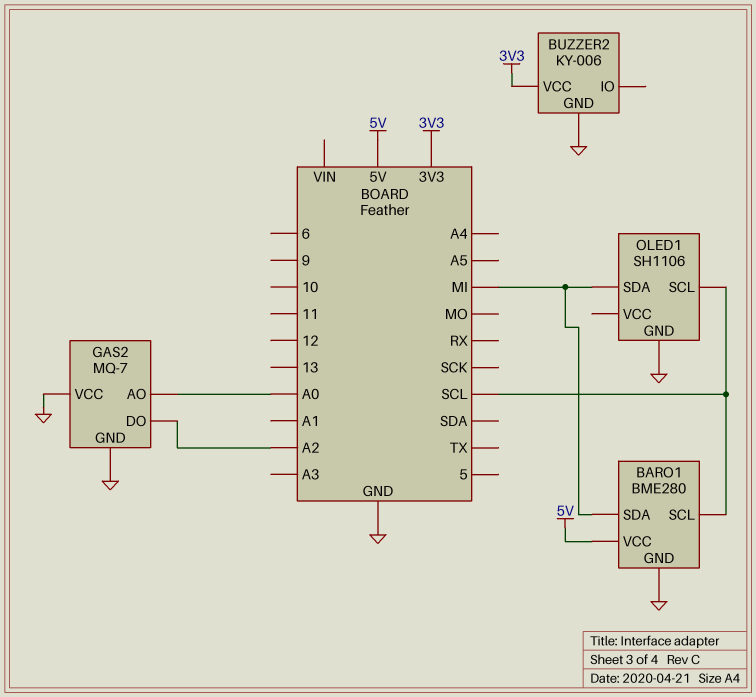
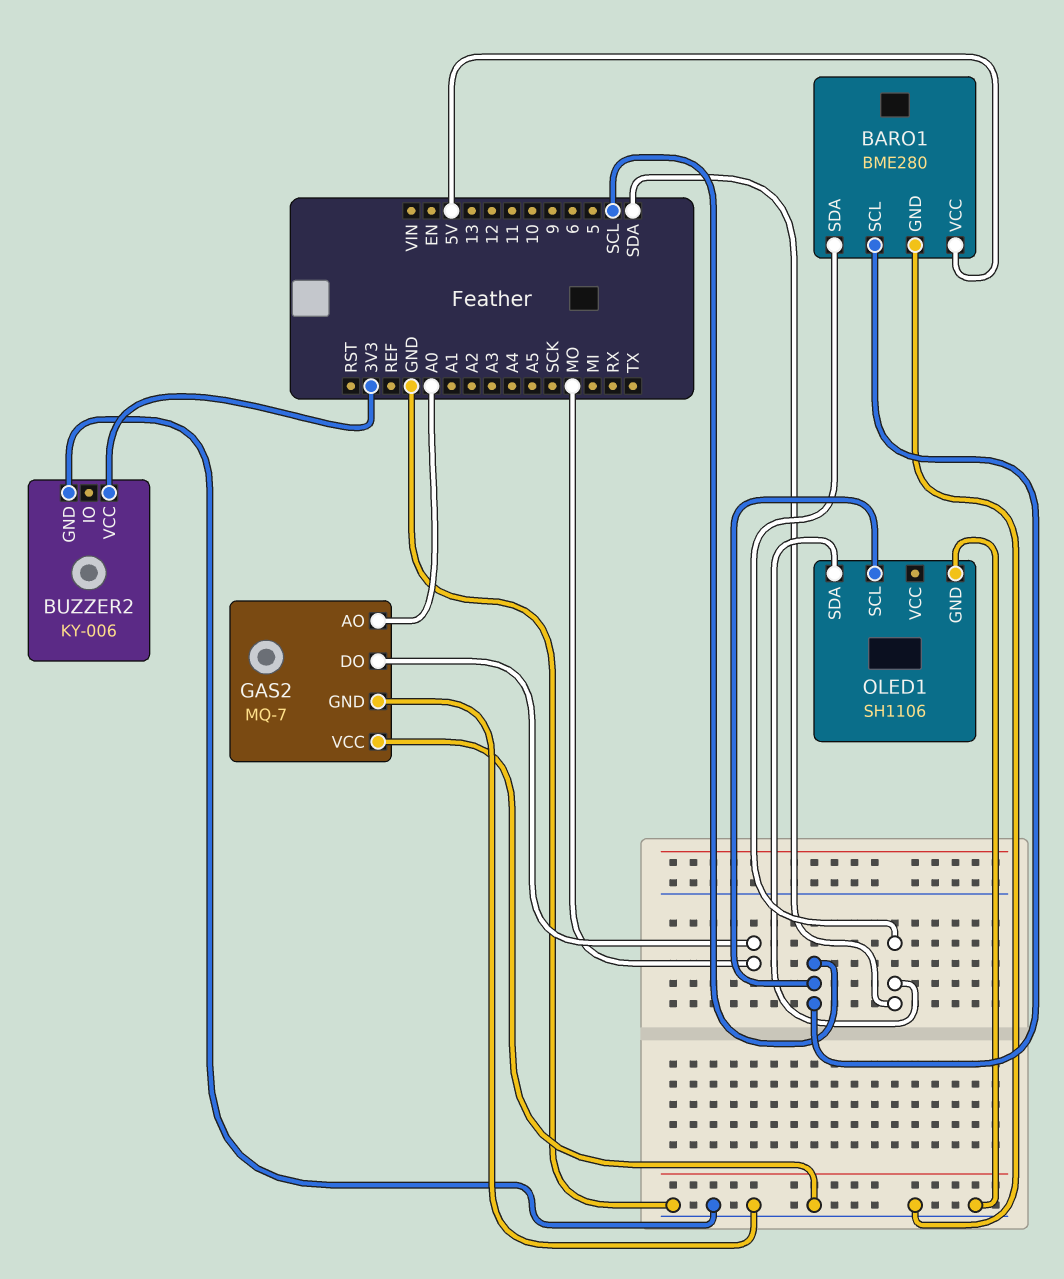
BARO1 pin SDA: MI -> SDA
GAS2 pin DO: A2 -> MO
OLED1 pin SDA: MI -> SDA

